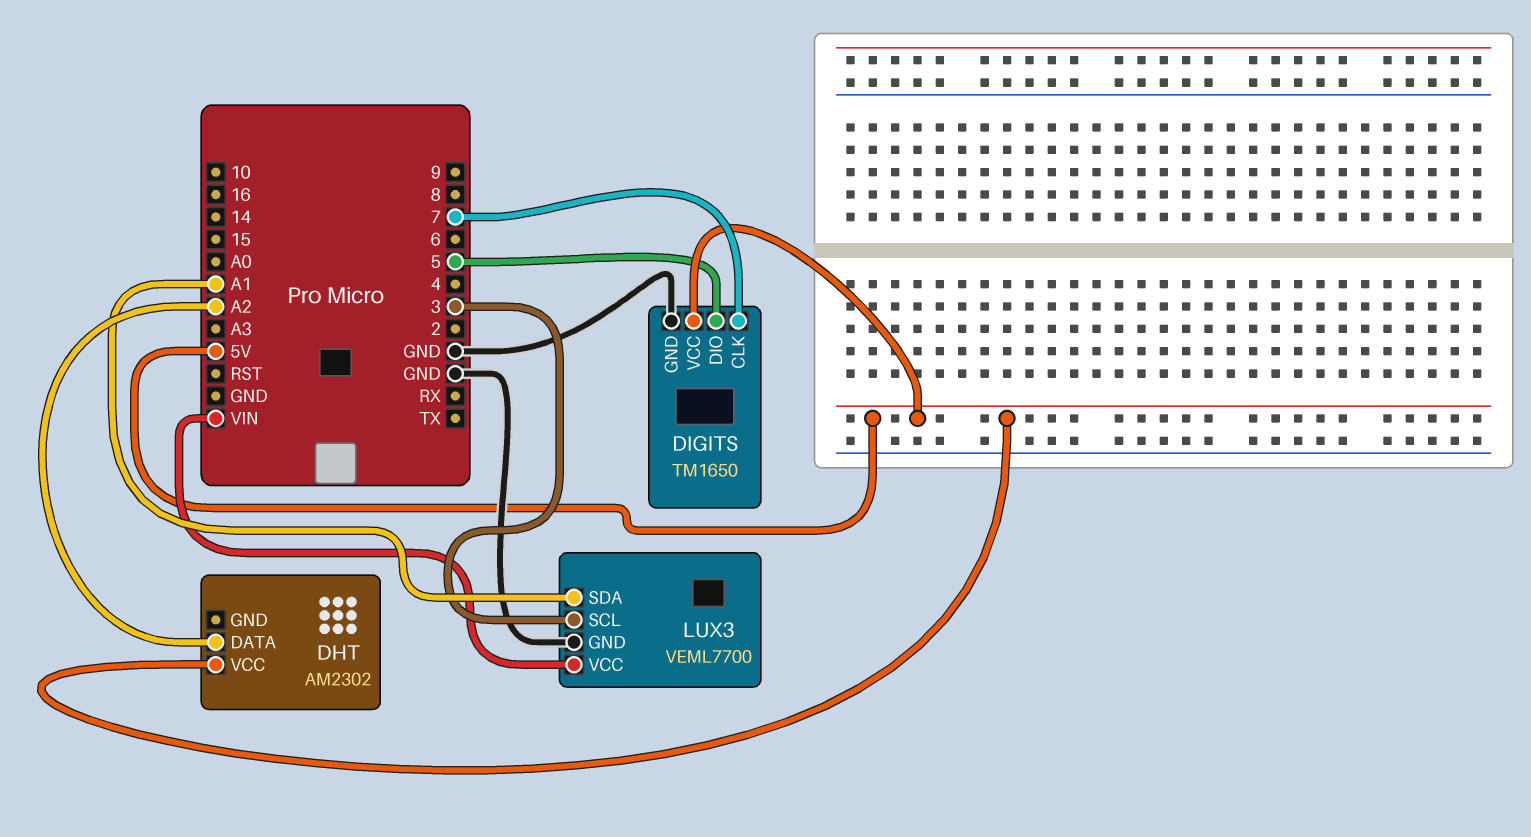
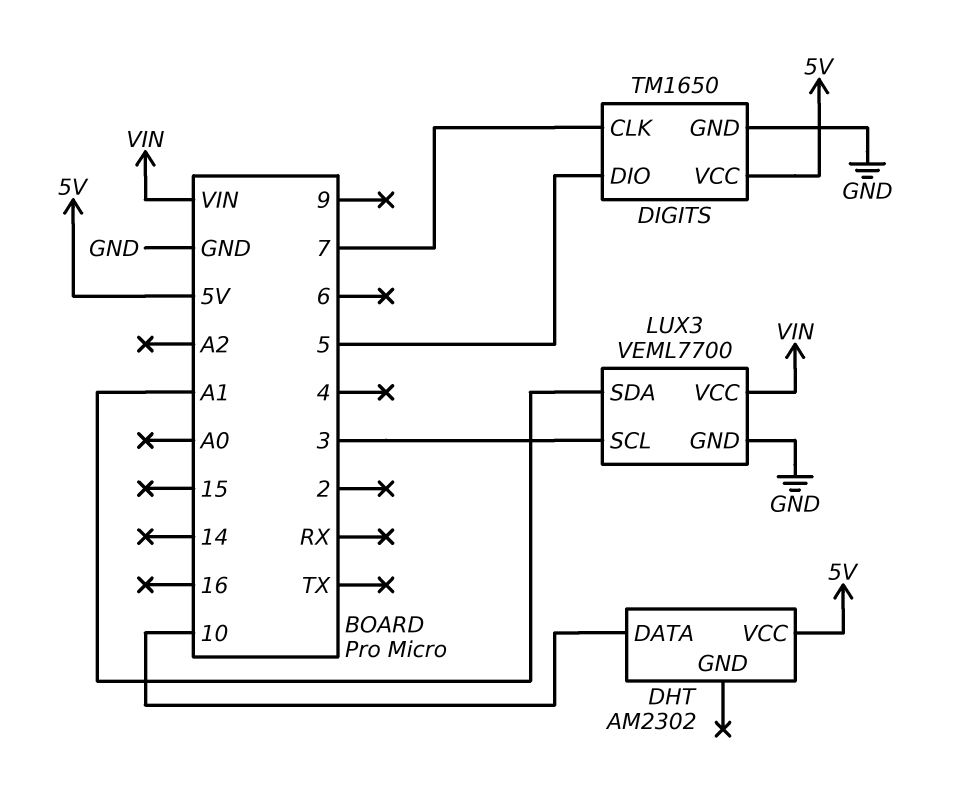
DHT pin DATA: A2 -> 10

